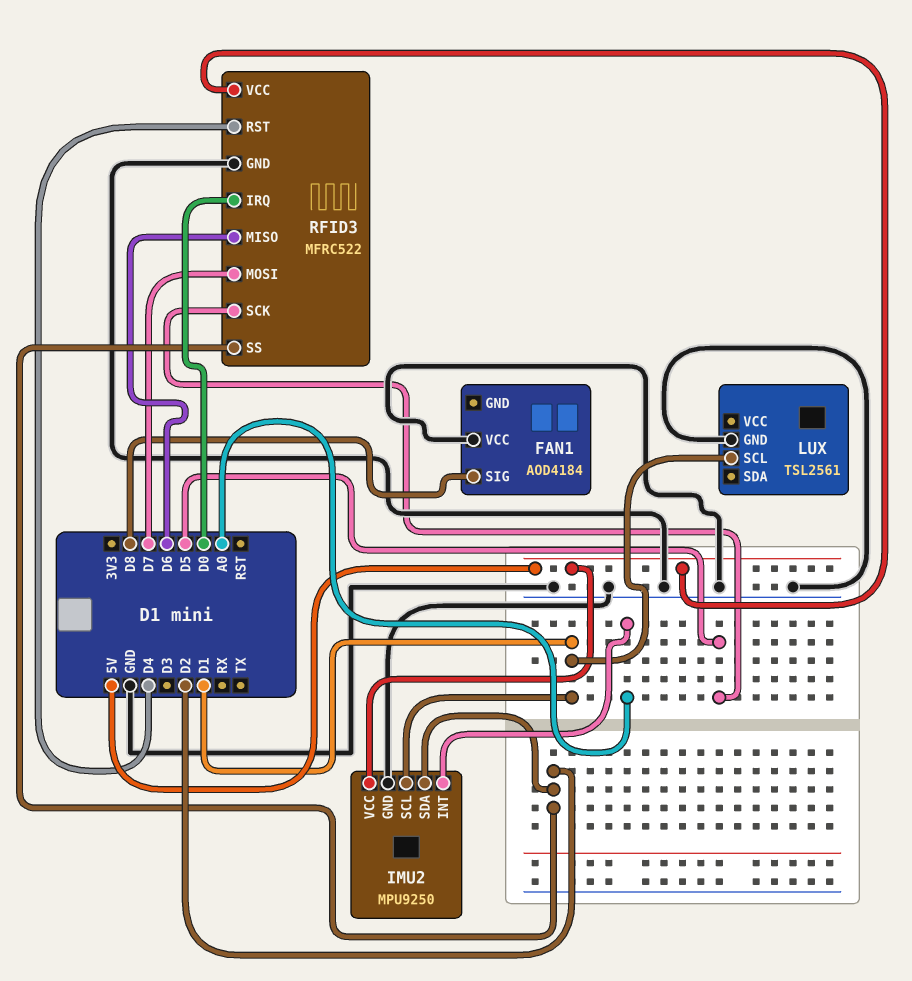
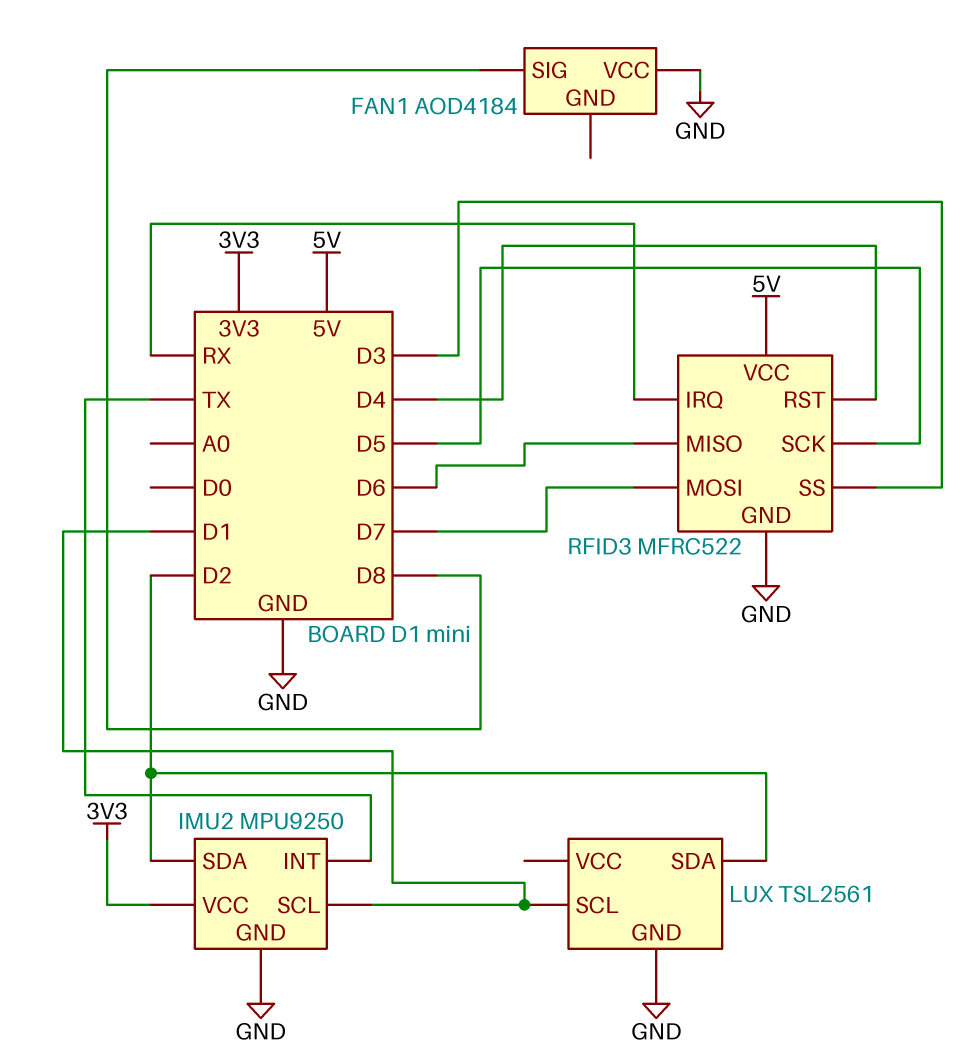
IMU2 pin INT: A0 -> TX
IMU2 pin VCC: 5V -> 3V3
LUX pin SDA: none -> D2
RFID3 pin IRQ: D0 -> RX
RFID3 pin SS: D2 -> D3

